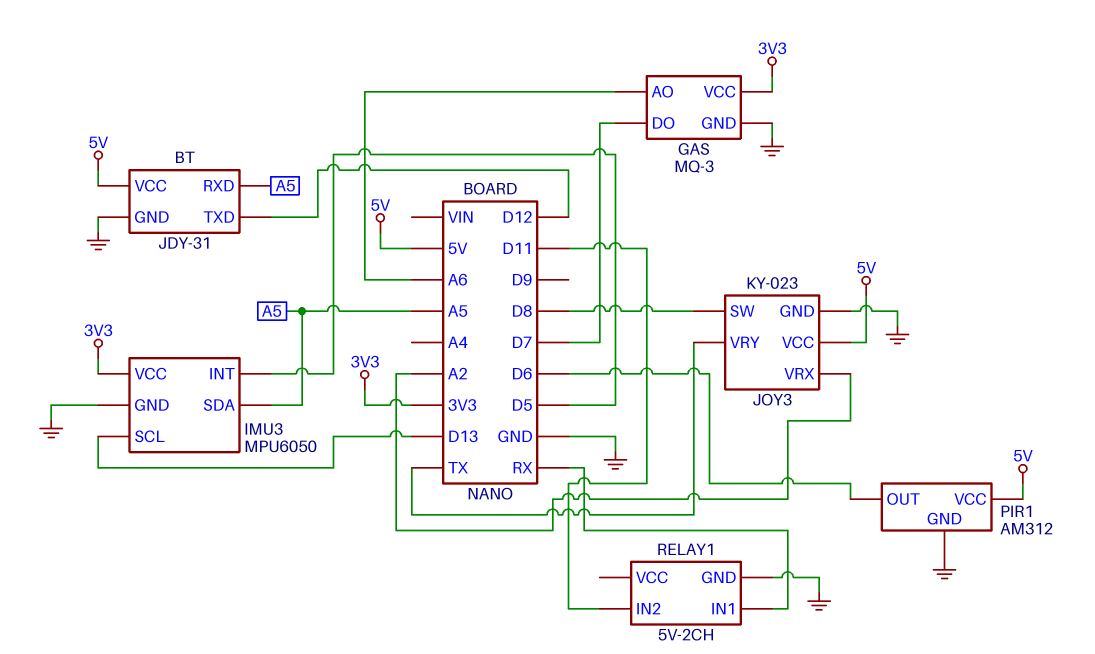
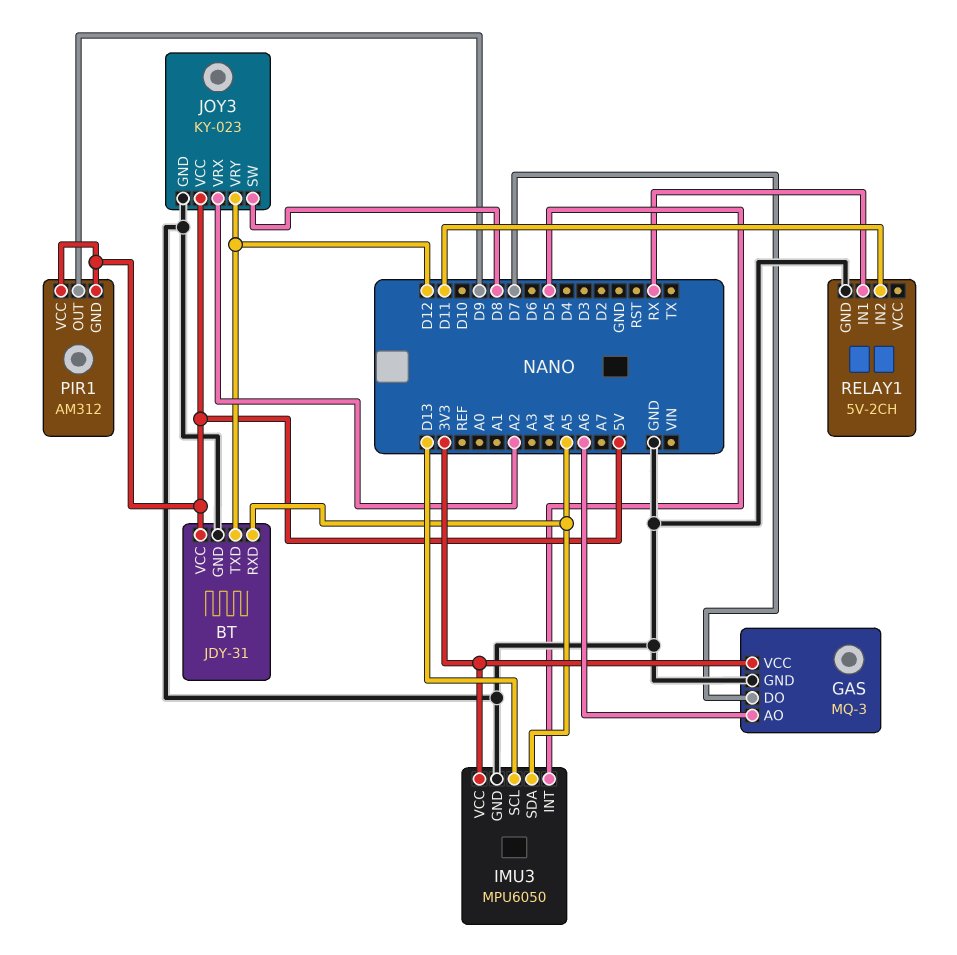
JOY3 pin VRY: TX -> D12
PIR1 pin GND: GND -> 5V
PIR1 pin OUT: D6 -> D9

